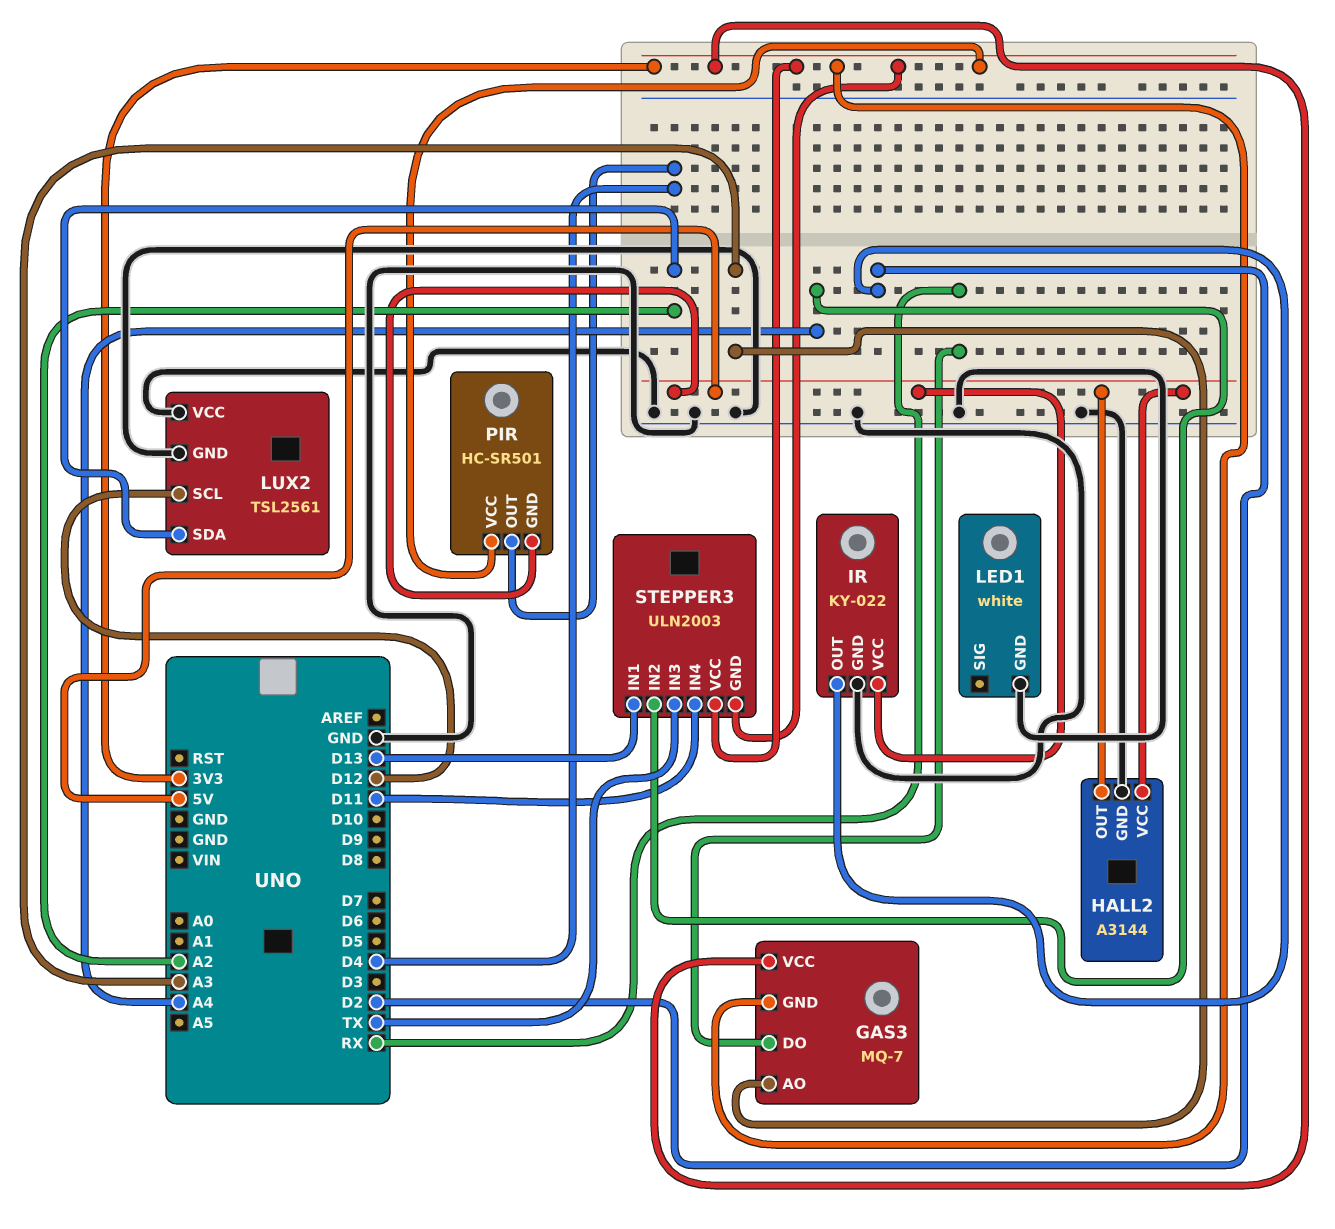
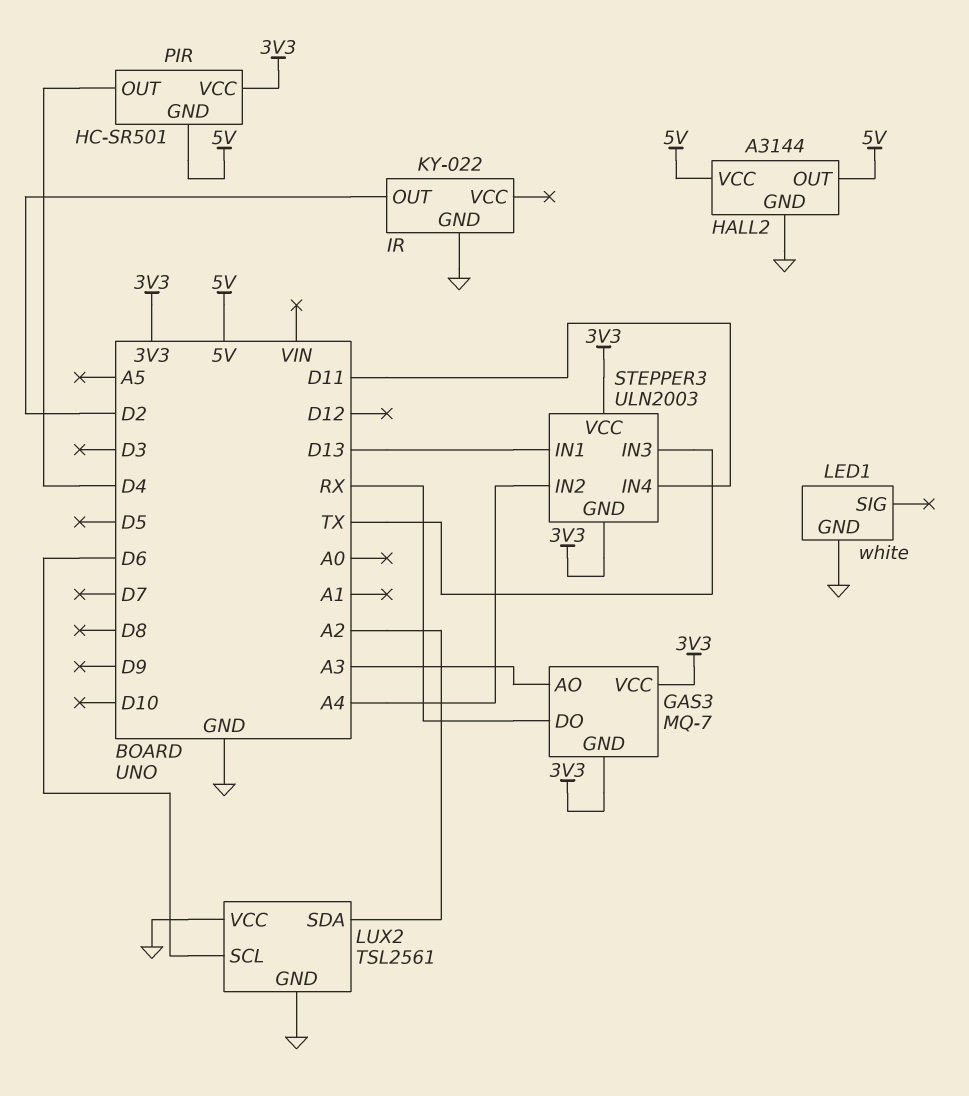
IR pin VCC: 5V -> none
LUX2 pin SCL: D12 -> D6

